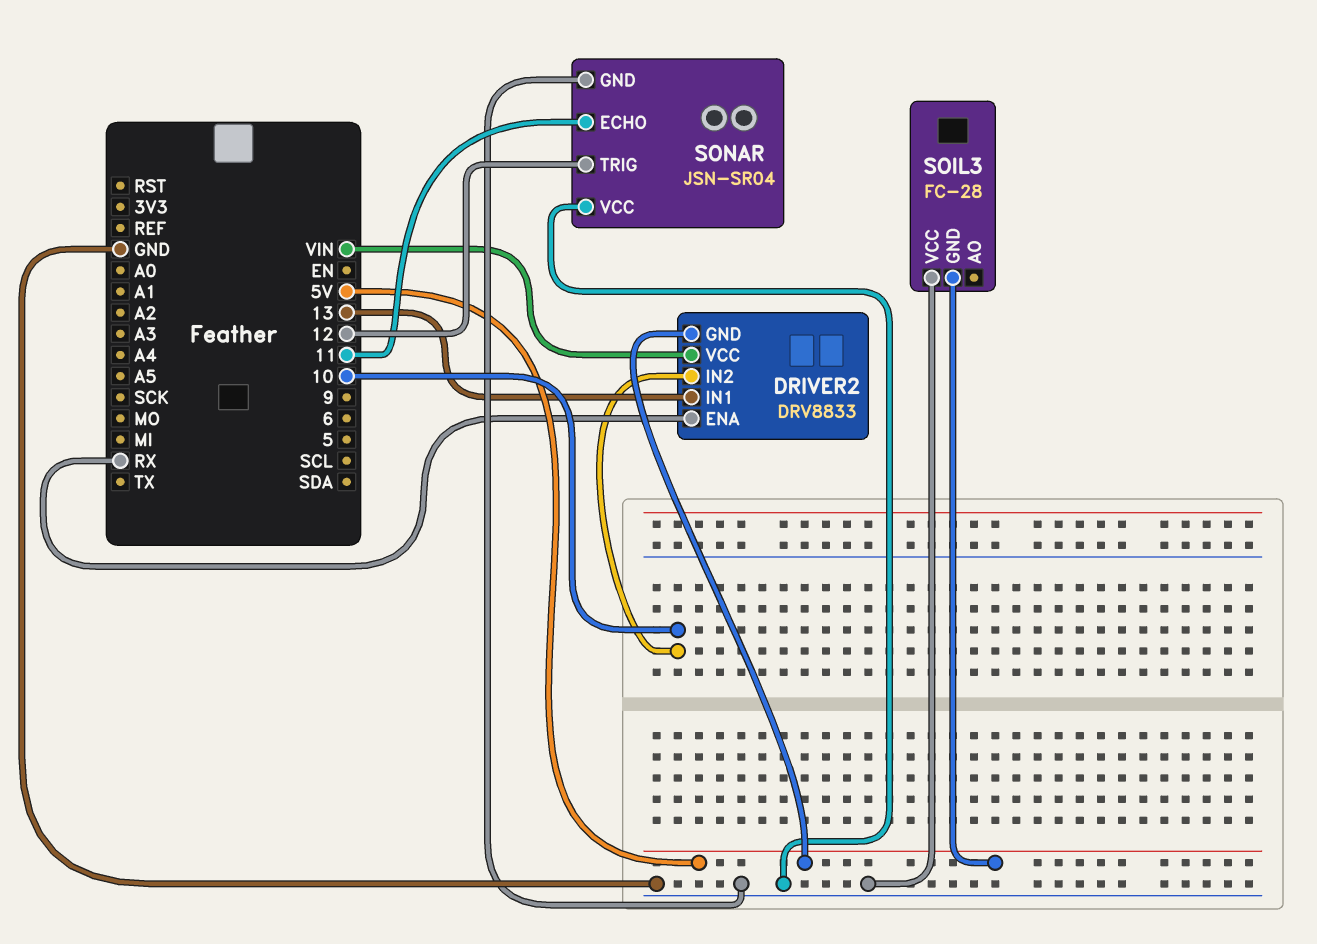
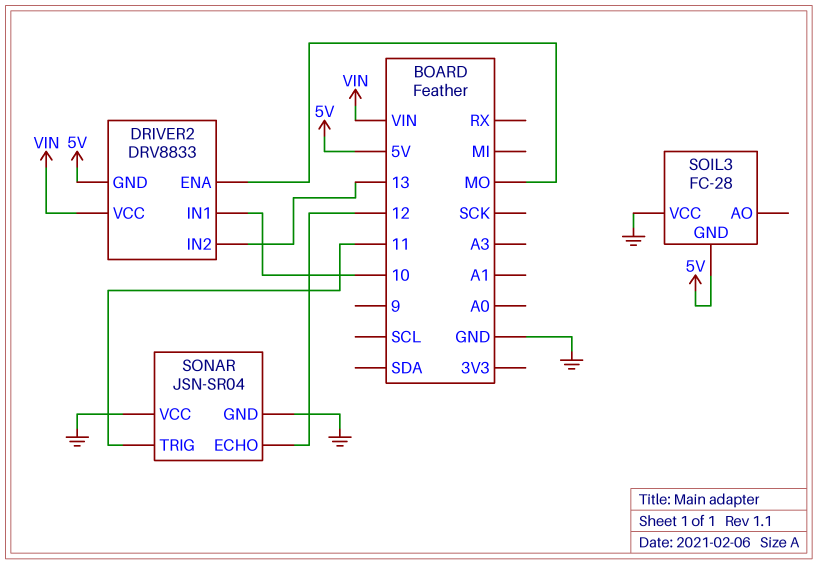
DRIVER2 pin ENA: RX -> MO
DRIVER2 pin IN1: 13 -> 10
DRIVER2 pin IN2: 10 -> 13
SONAR pin ECHO: 11 -> 12
SONAR pin TRIG: 12 -> 11

